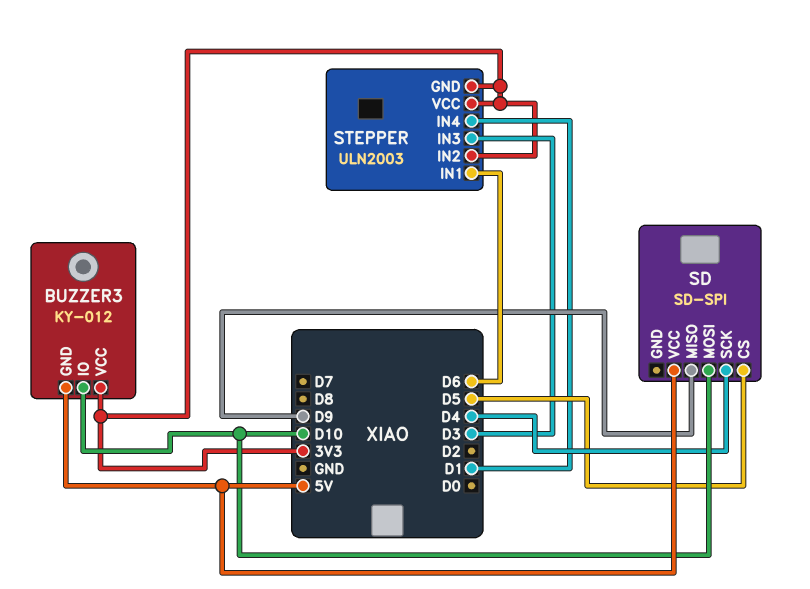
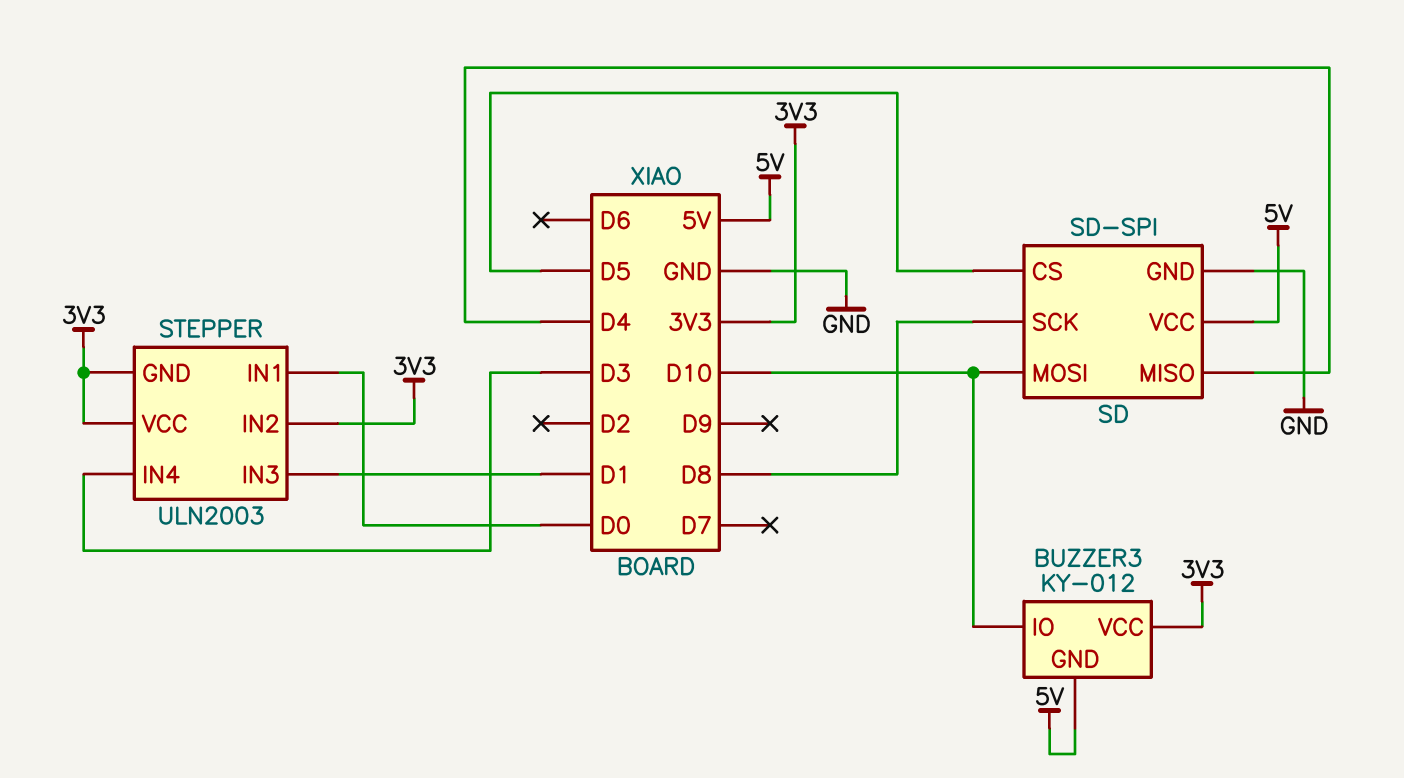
SD pin GND: none -> GND
SD pin MISO: D9 -> D4
SD pin SCK: D4 -> D8
STEPPER pin IN1: D6 -> D0
STEPPER pin IN3: D3 -> D1
STEPPER pin IN4: D1 -> D3

